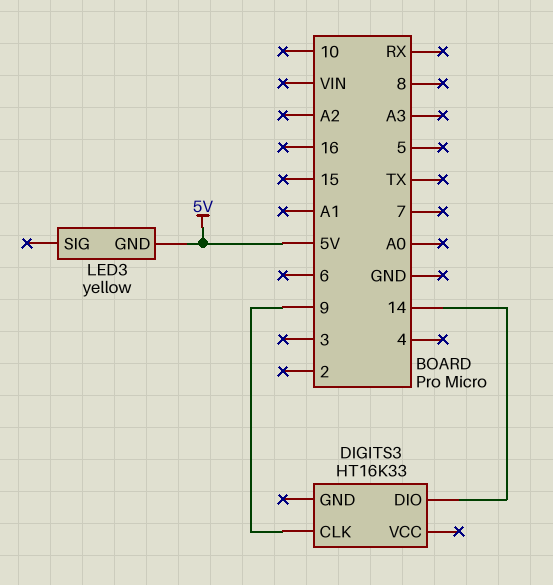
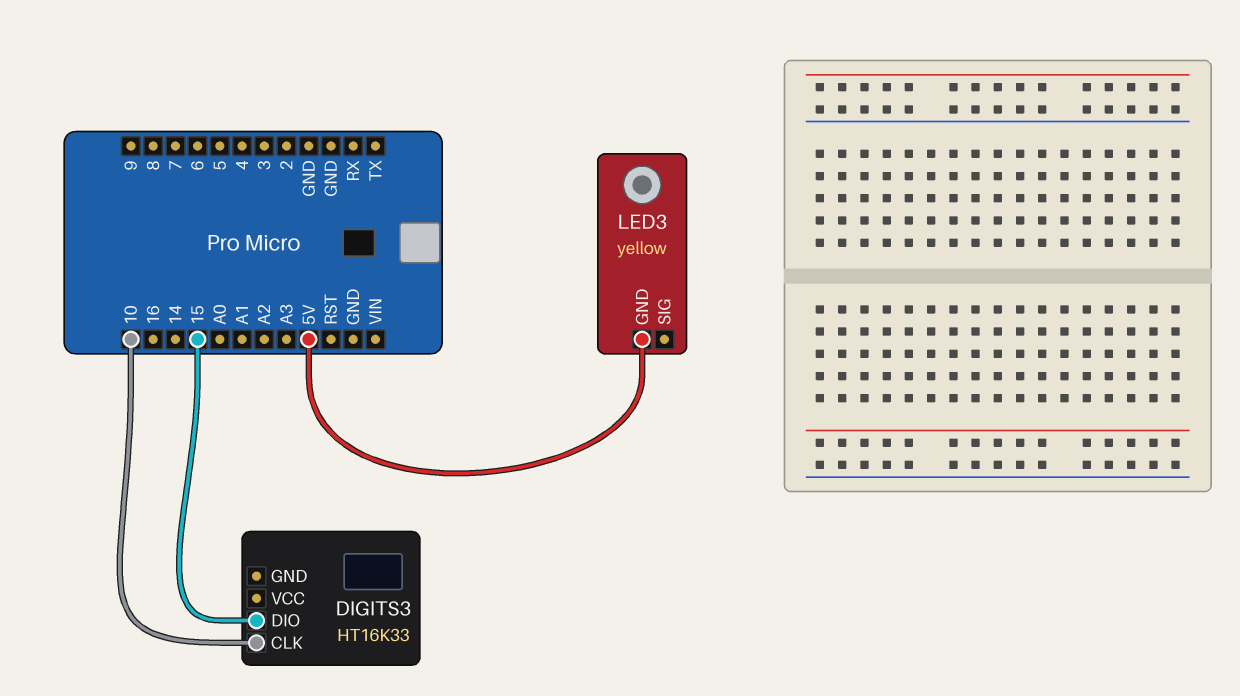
DIGITS3 pin CLK: 9 -> 10
DIGITS3 pin DIO: 14 -> 15

